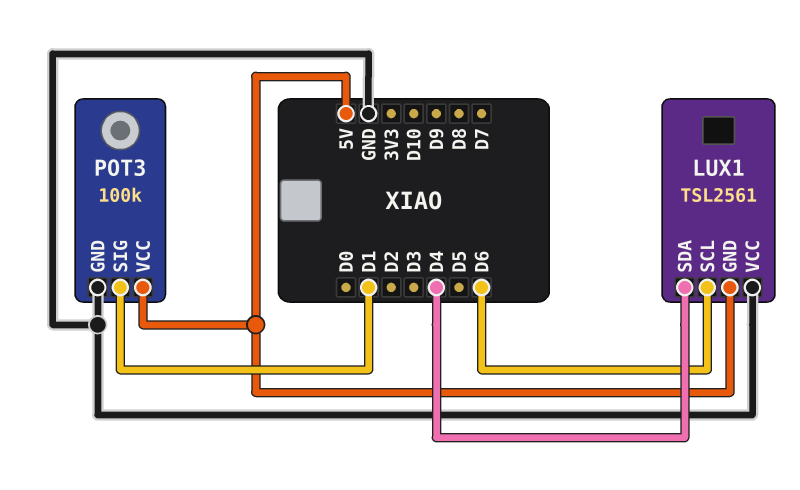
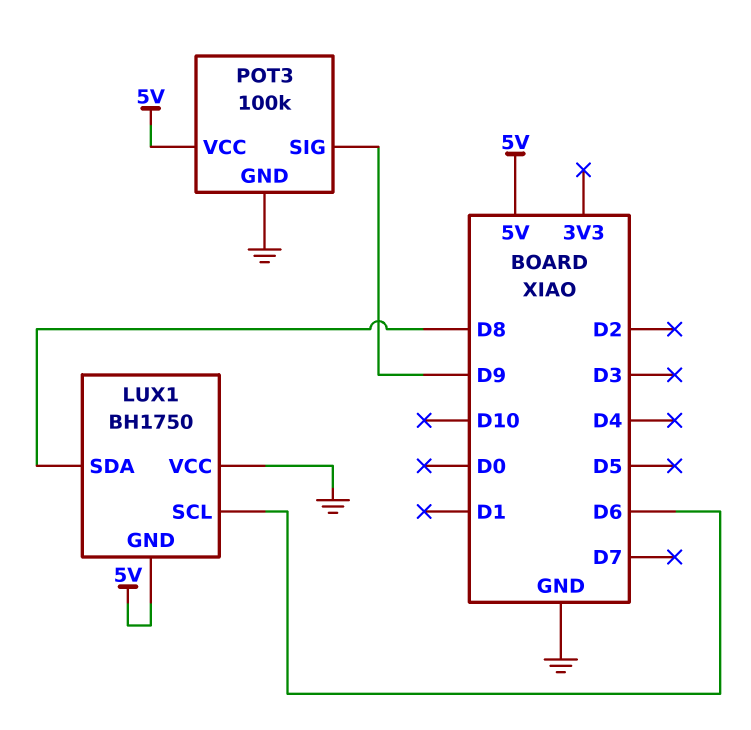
LUX1: TSL2561 -> BH1750
LUX1 pin SDA: D4 -> D8
POT3 pin SIG: D1 -> D9

